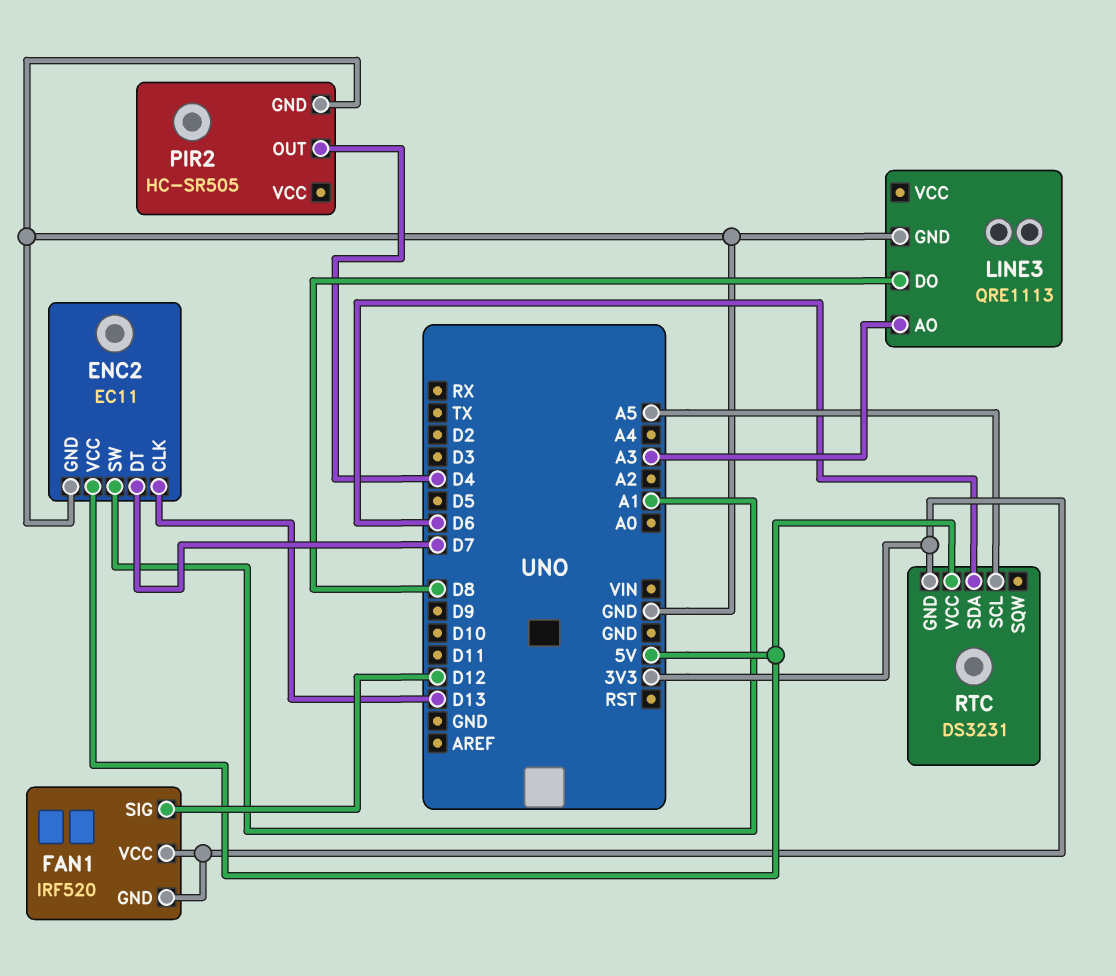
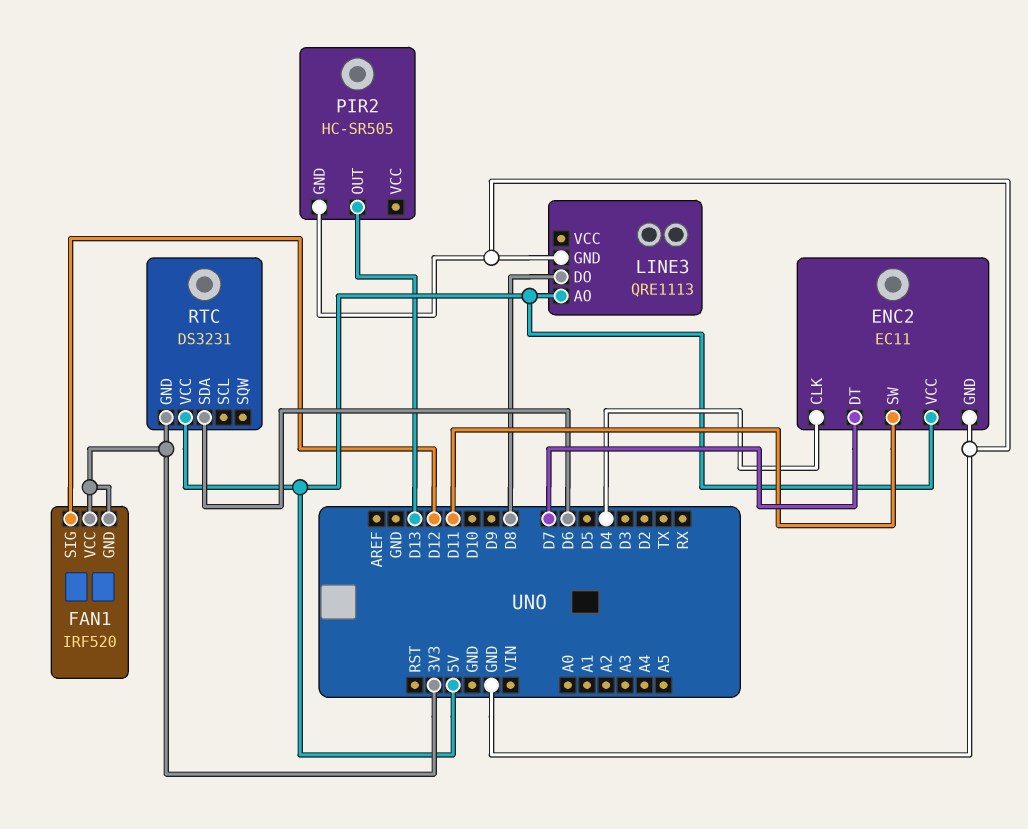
ENC2 pin CLK: D13 -> D4
ENC2 pin SW: A1 -> D11
LINE3 pin AO: A3 -> 5V
PIR2 pin OUT: D4 -> D13
RTC pin SCL: A5 -> none

